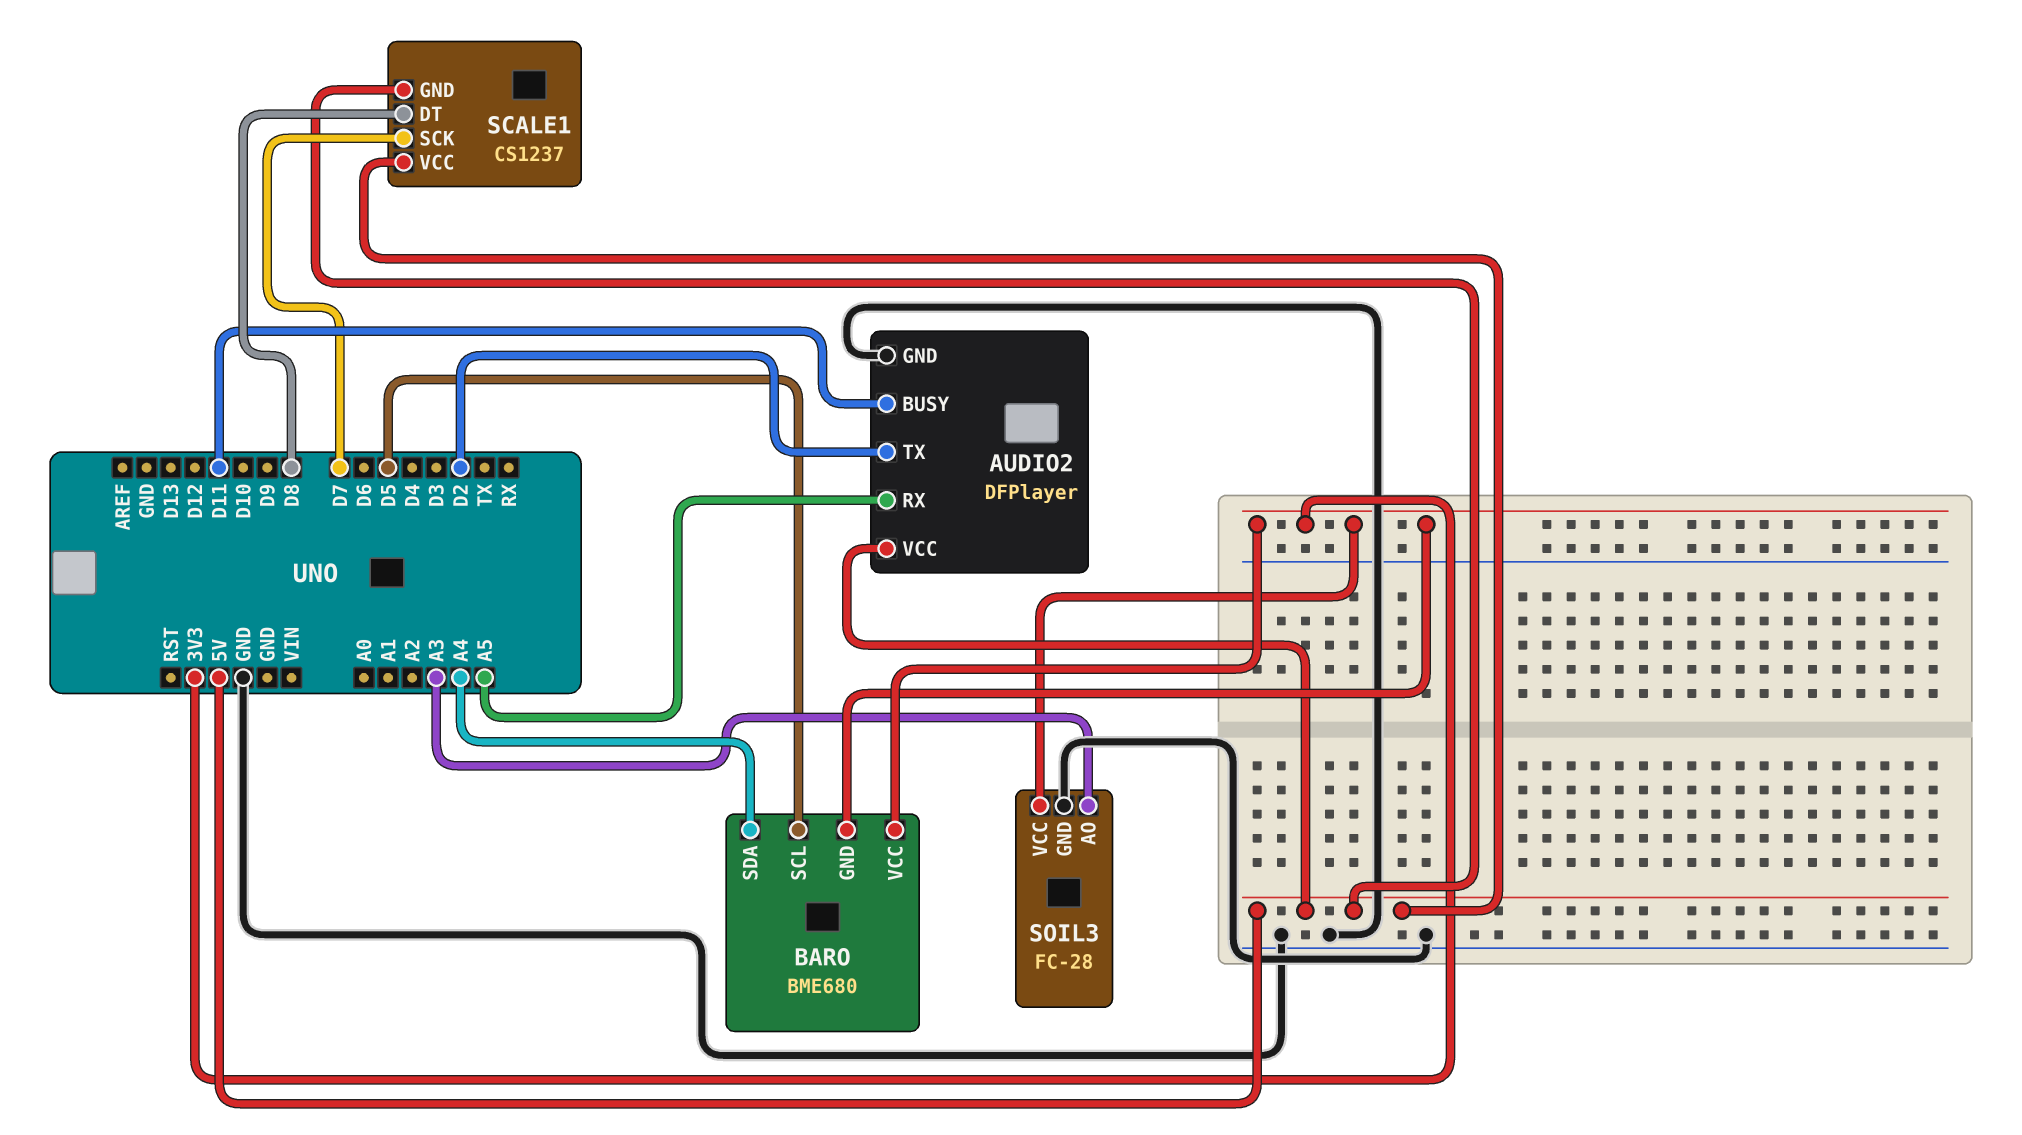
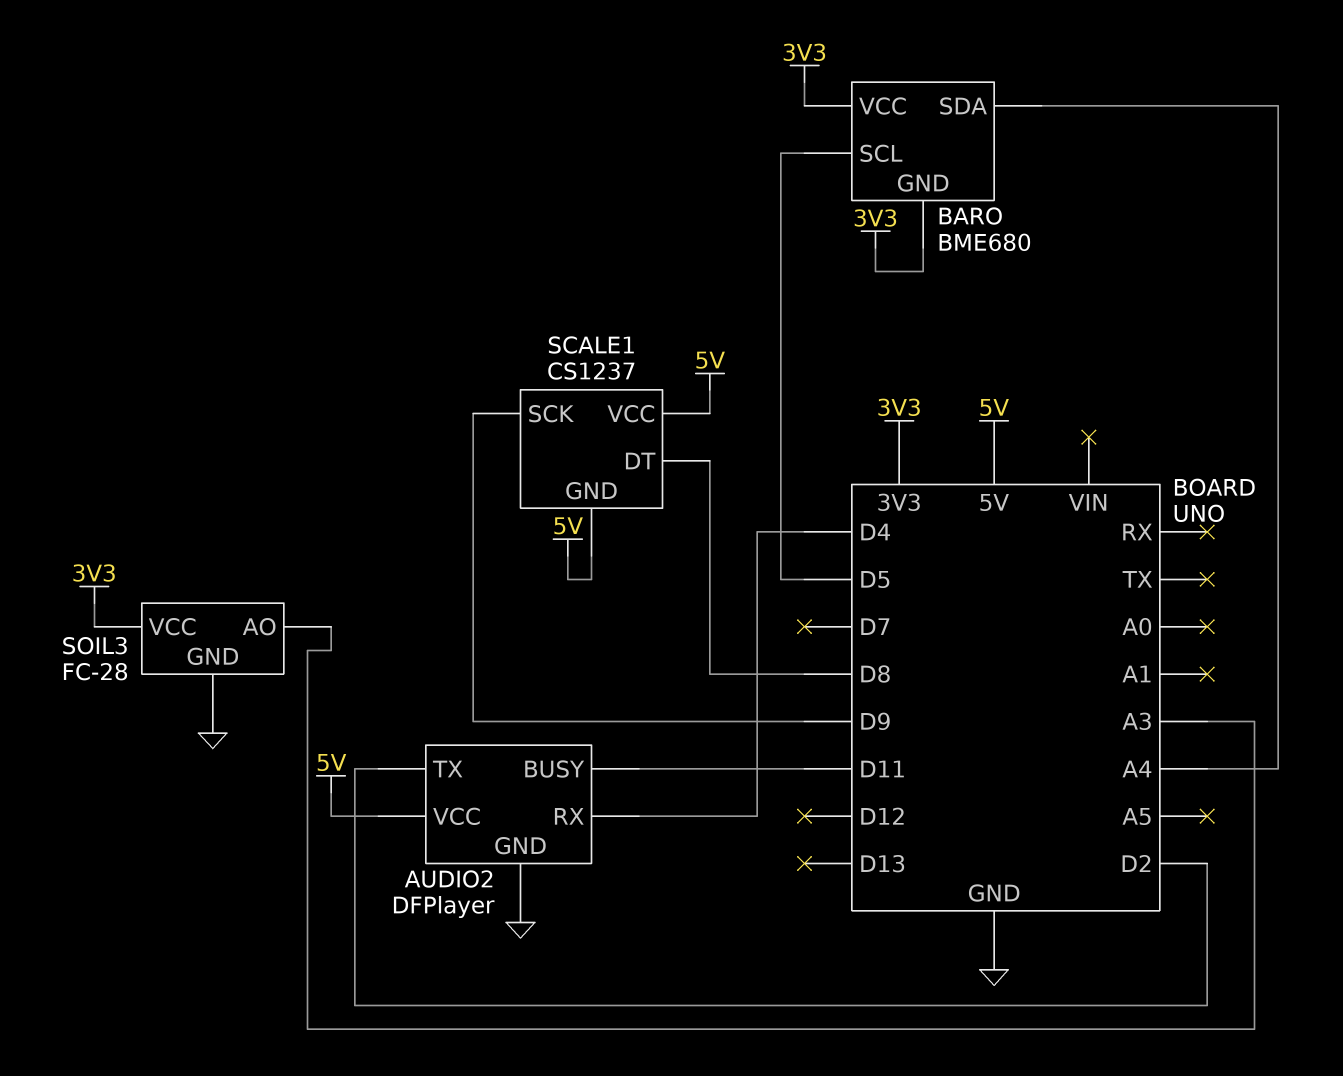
AUDIO2 pin RX: A5 -> D4
SCALE1 pin SCK: D7 -> D9

